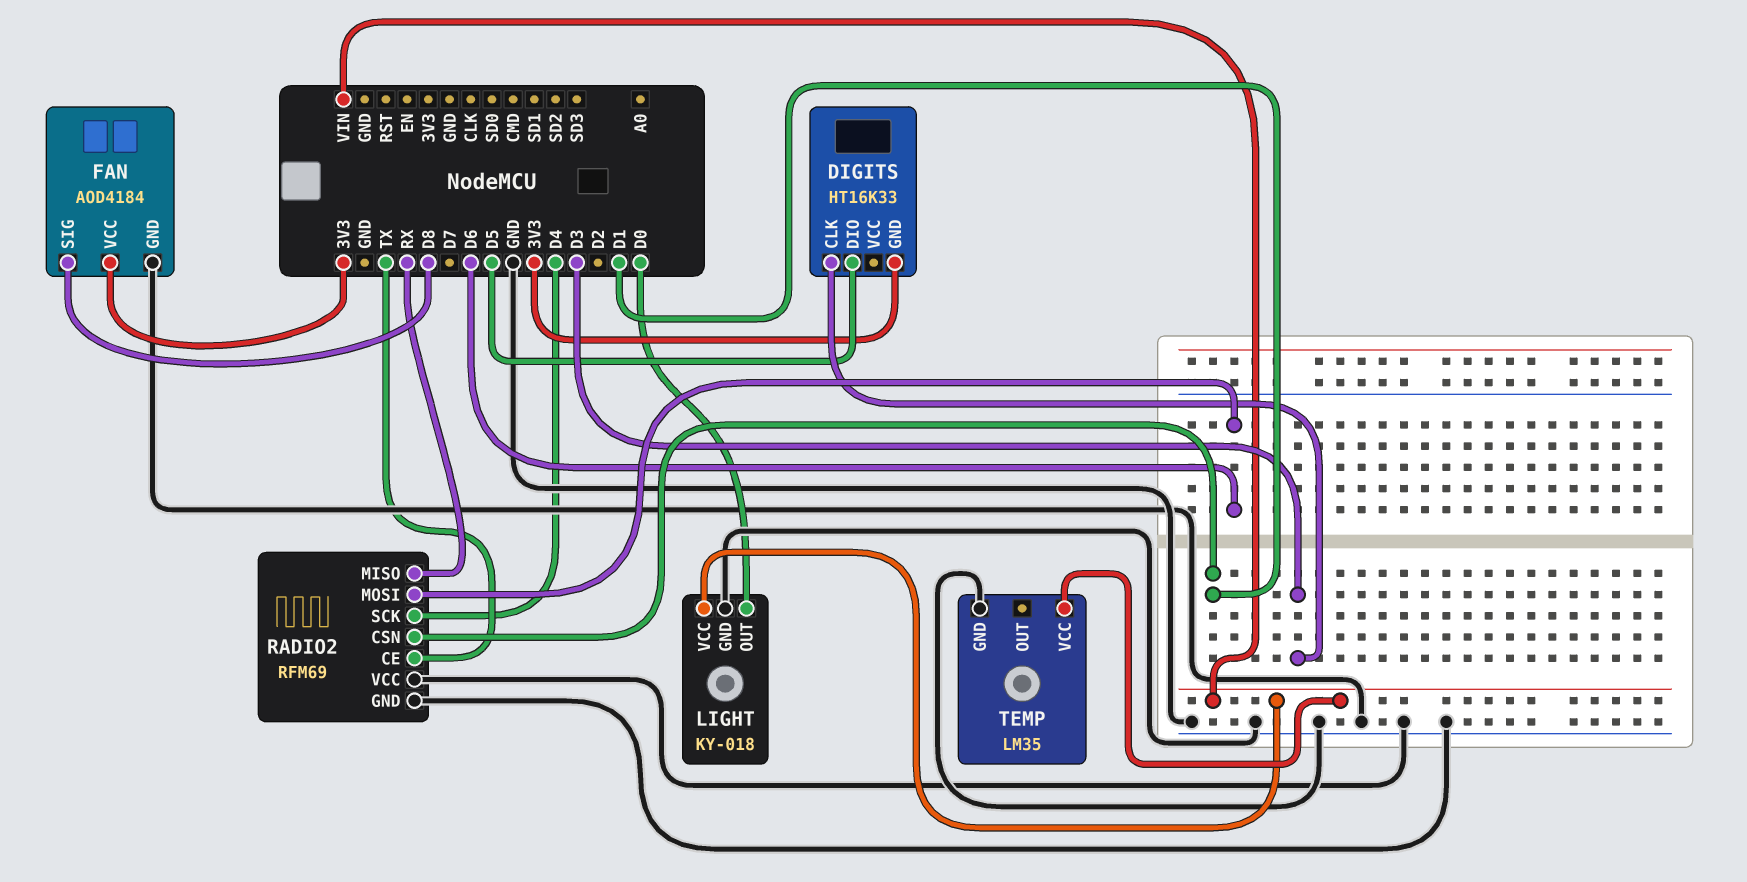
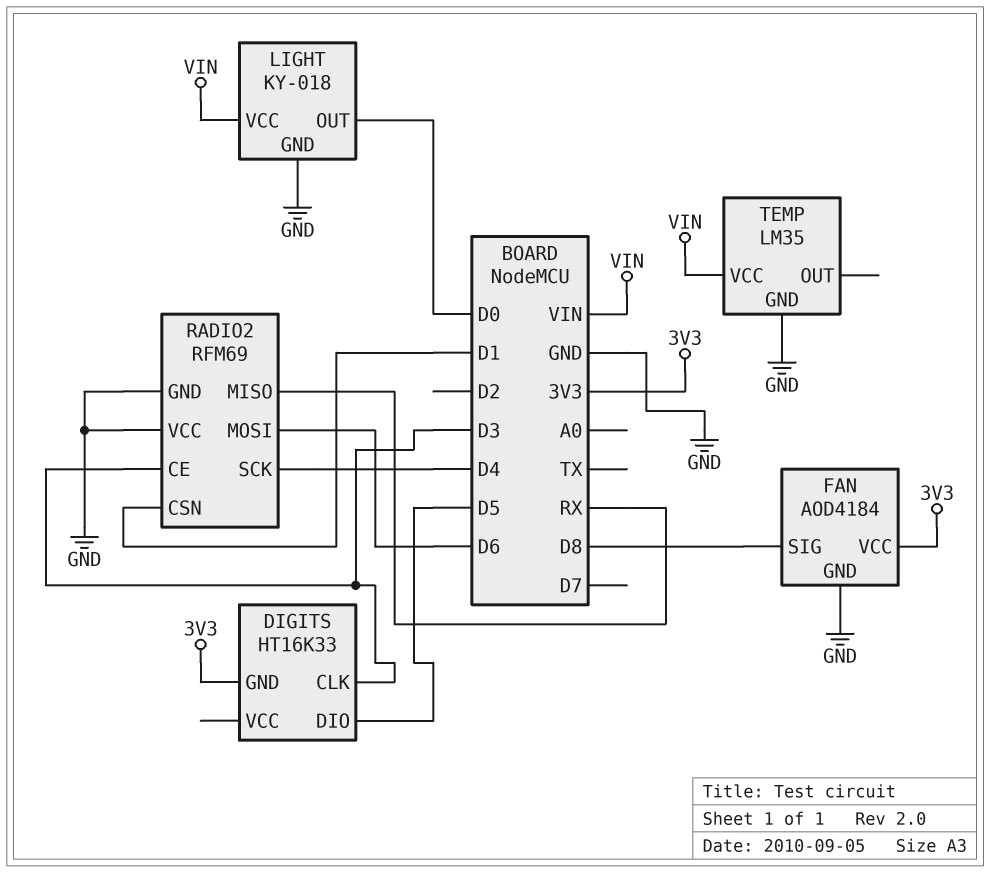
RADIO2 pin CE: TX -> D3

